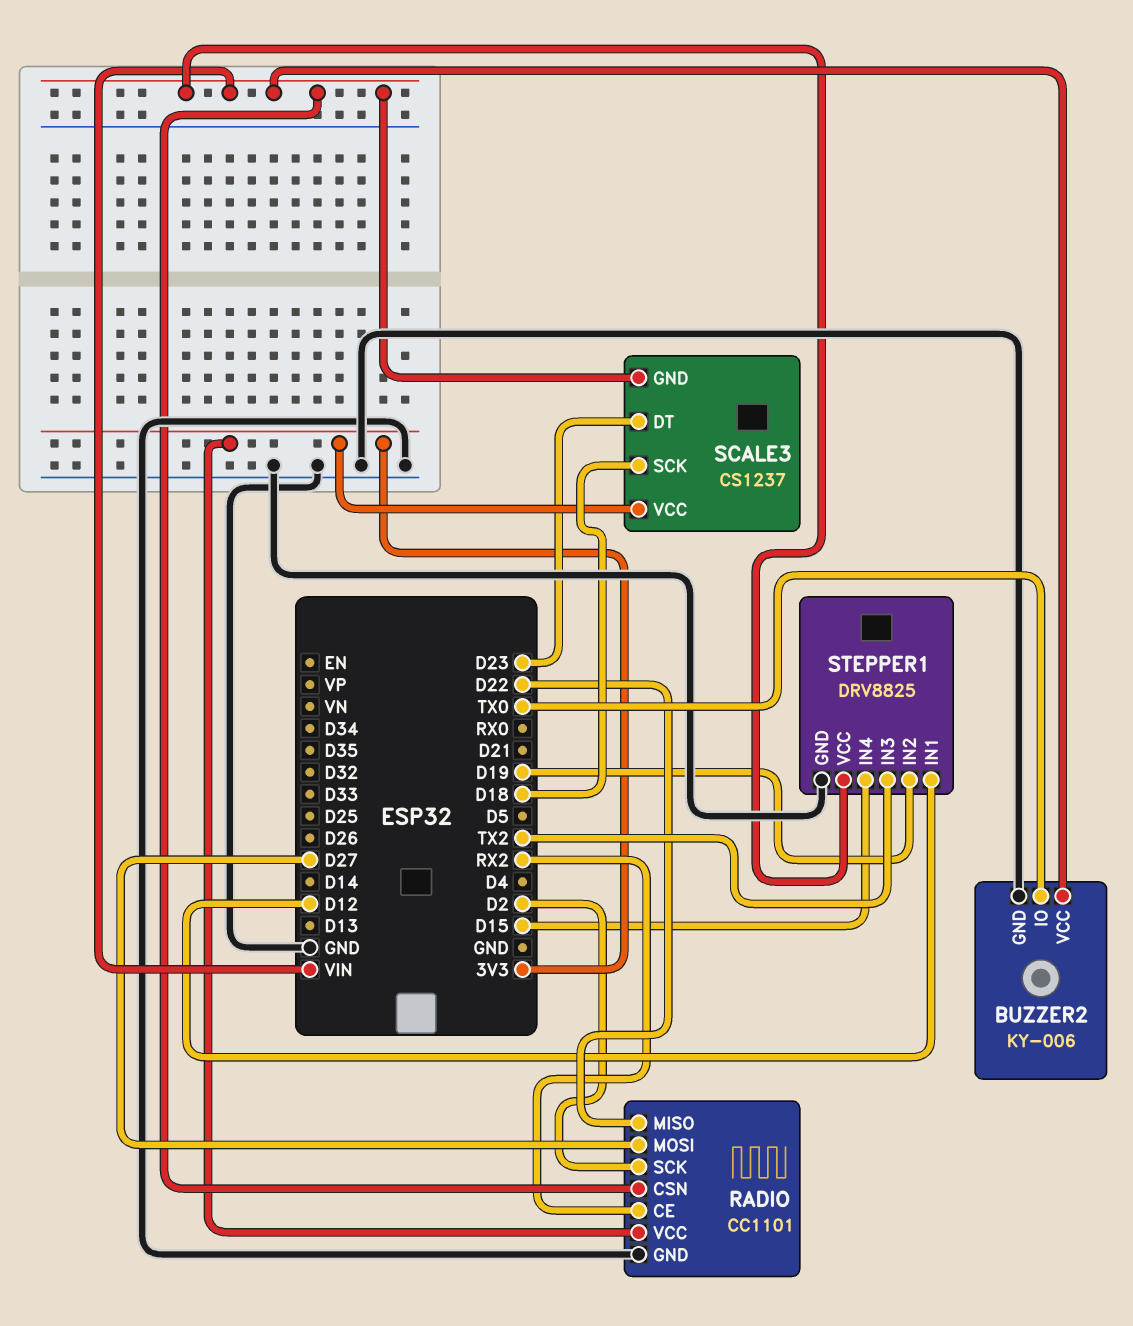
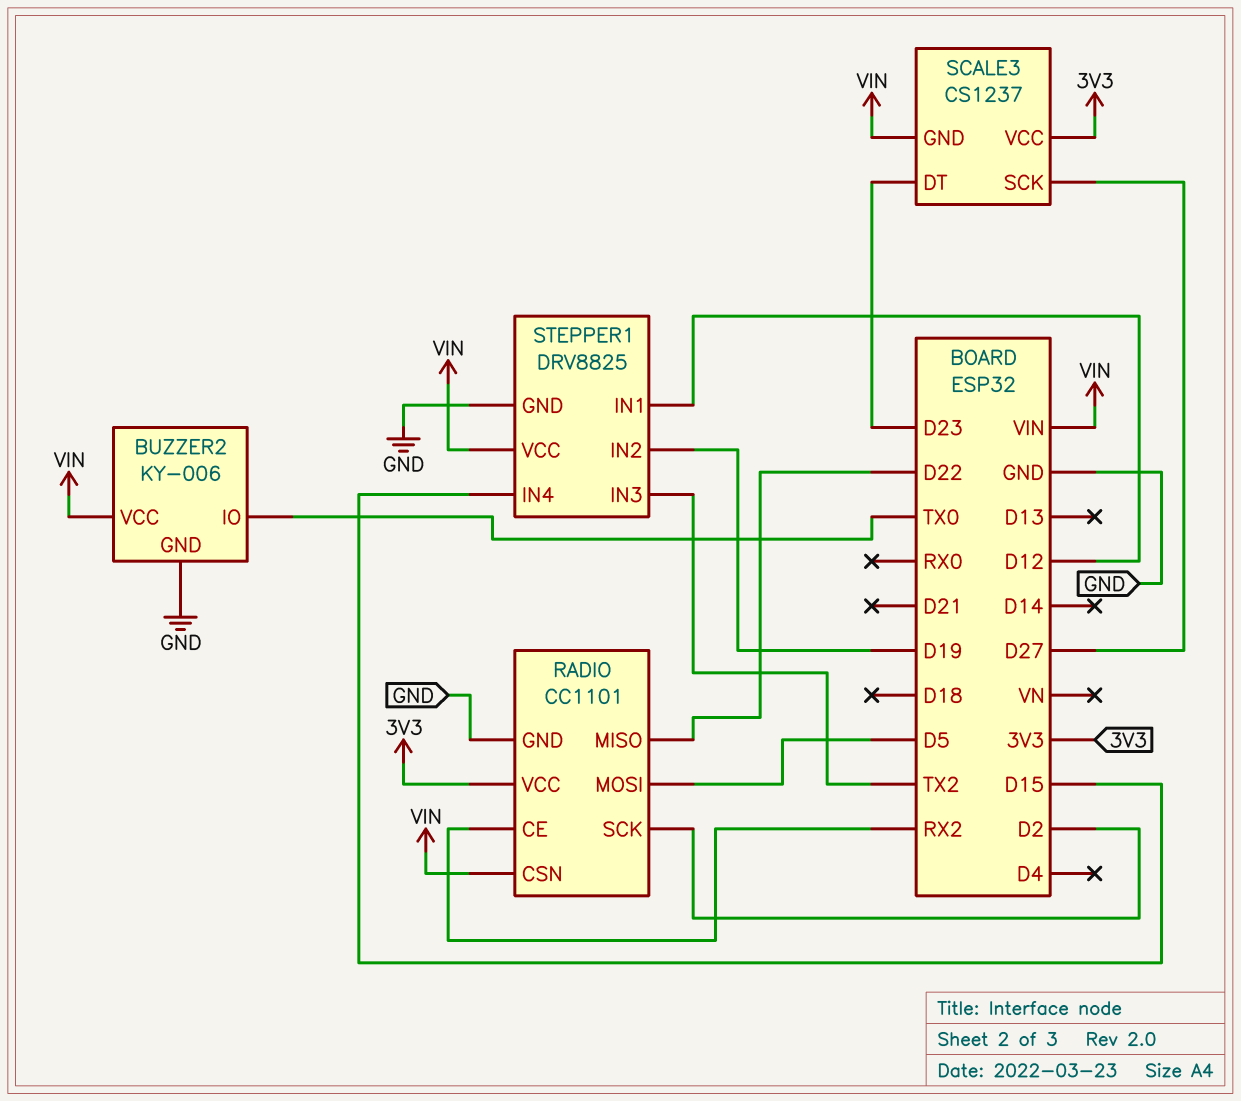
RADIO pin MOSI: D27 -> D5
SCALE3 pin SCK: D18 -> D27

